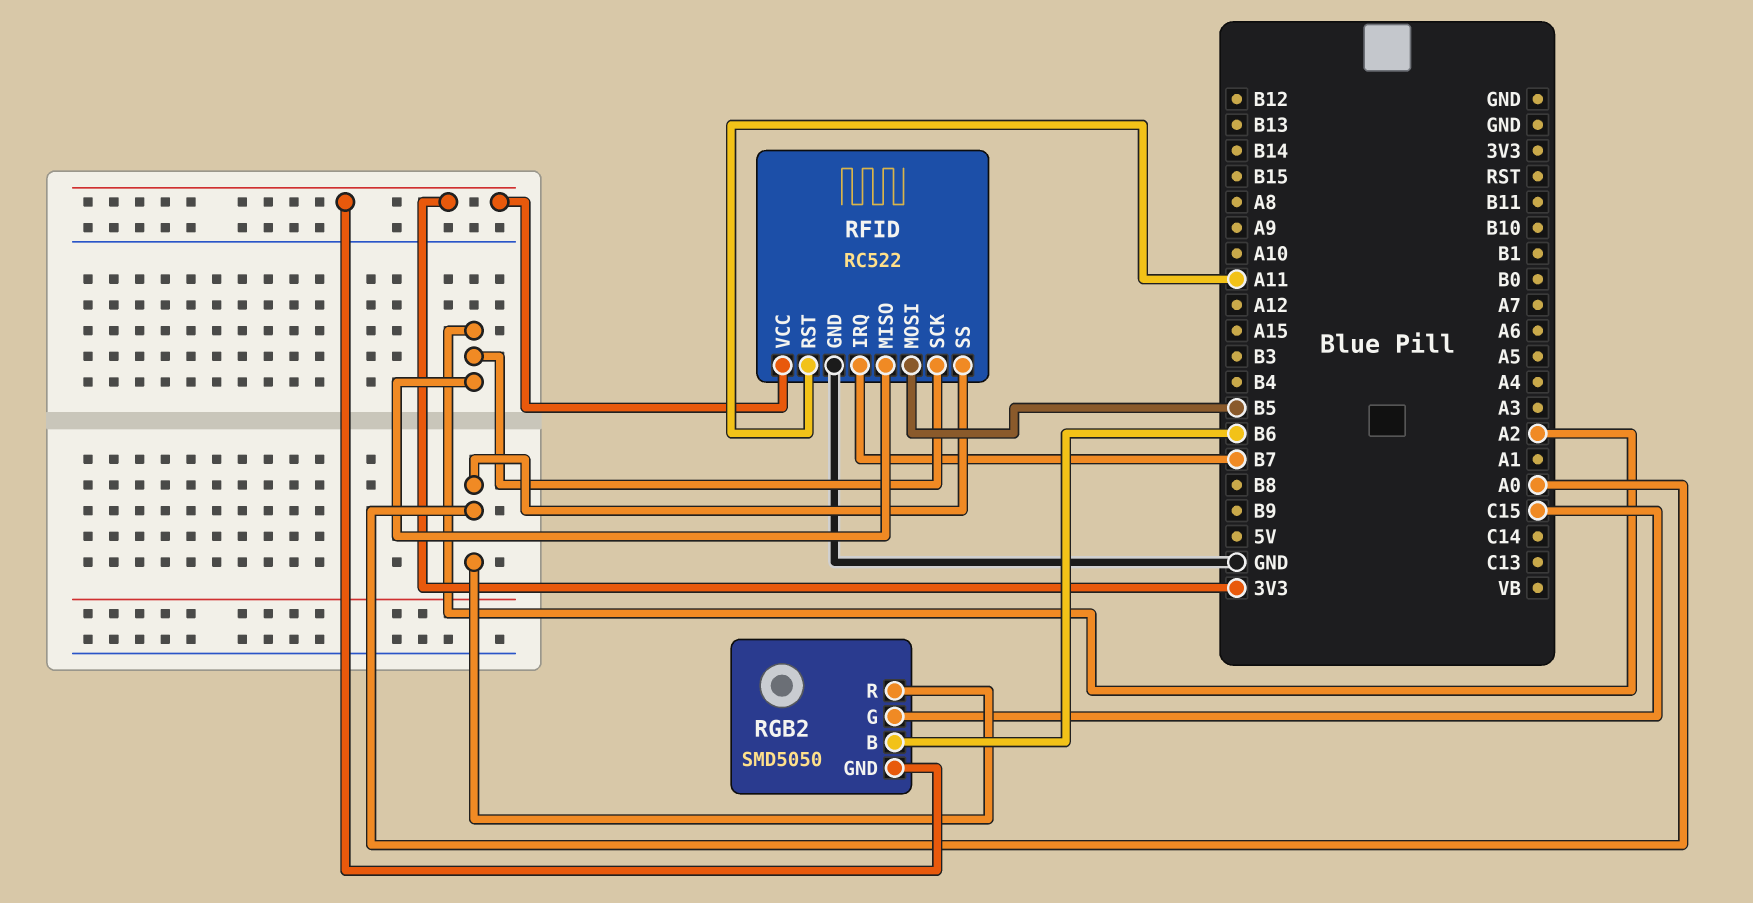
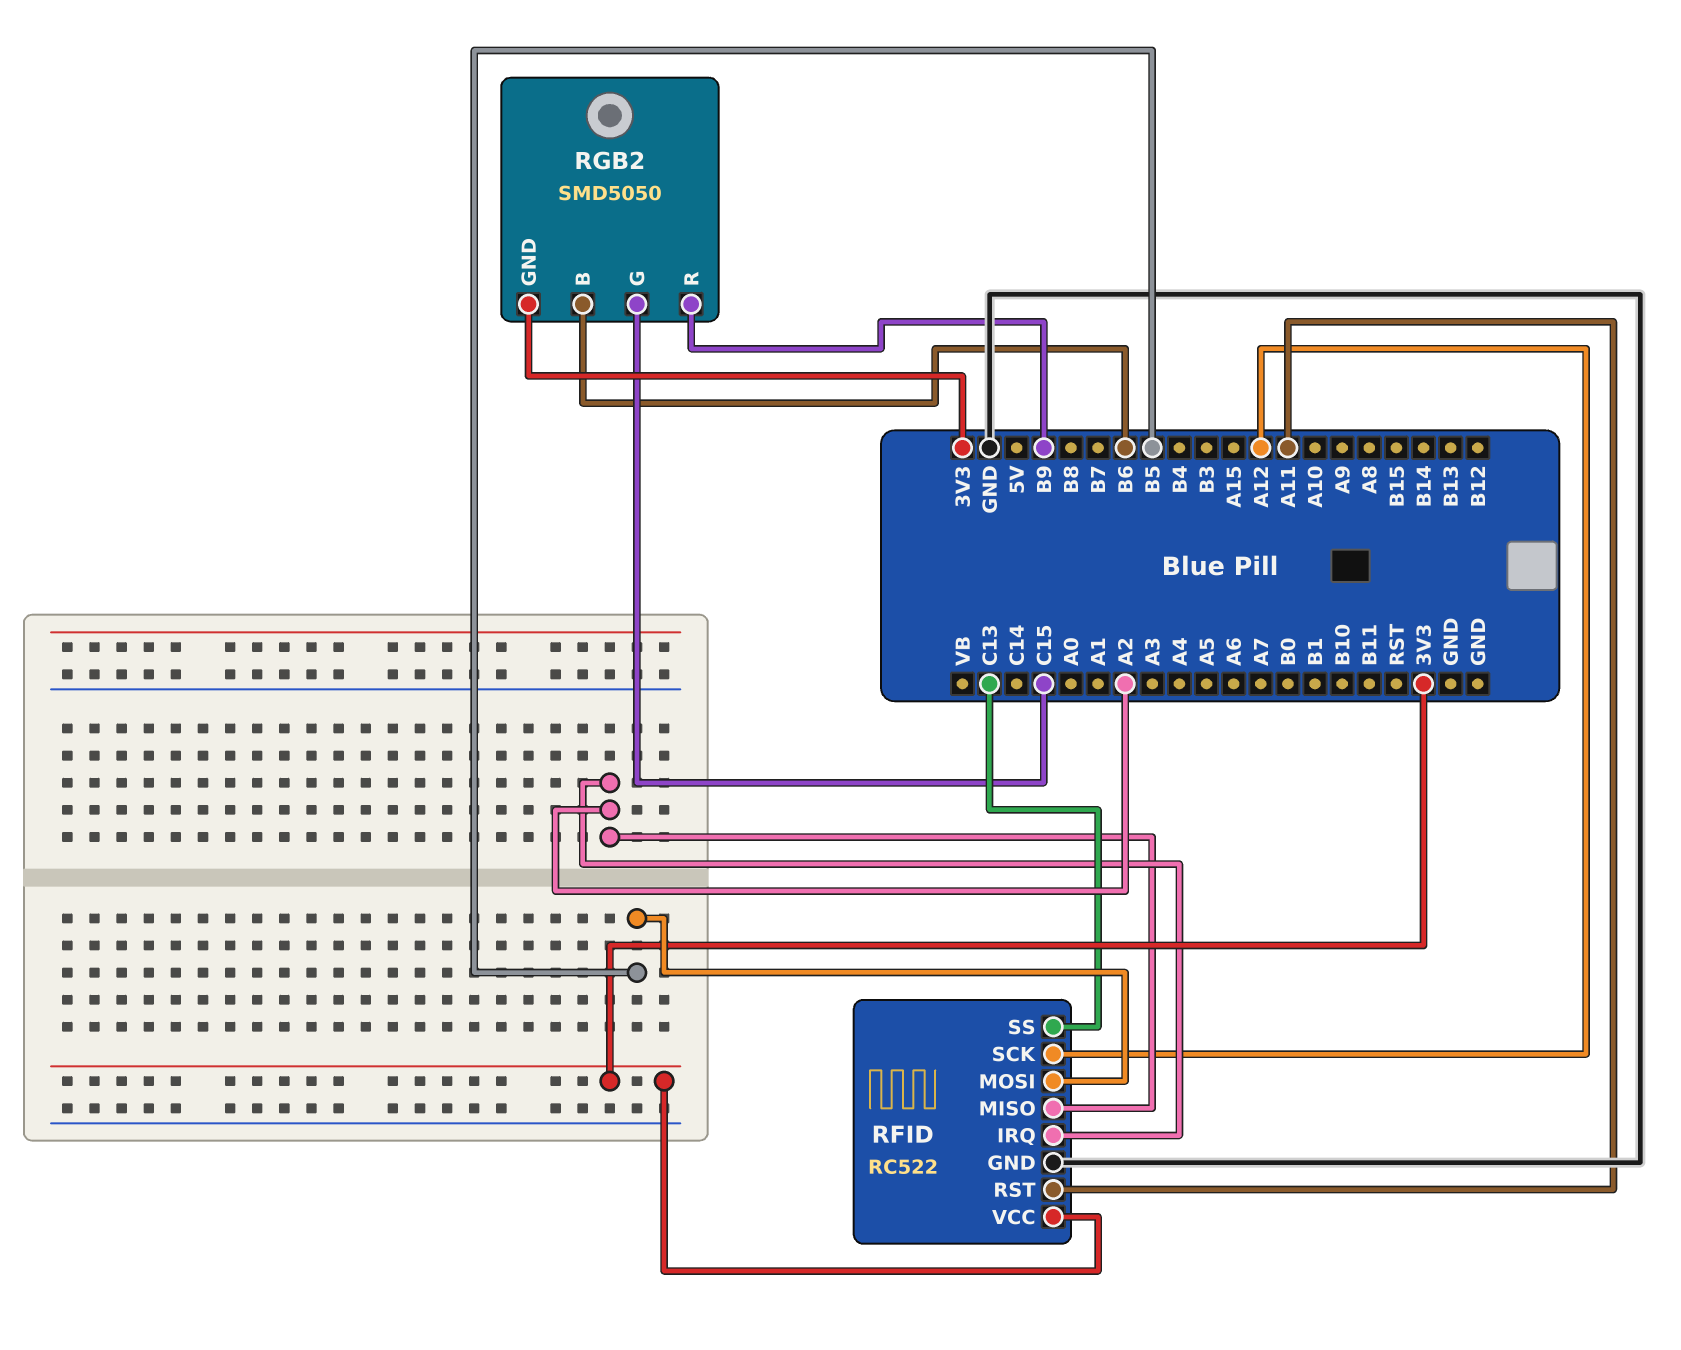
RFID pin IRQ: B7 -> A2
RFID pin SCK: A2 -> A12
RFID pin SS: A0 -> C13
RGB2 pin R: A0 -> B9

